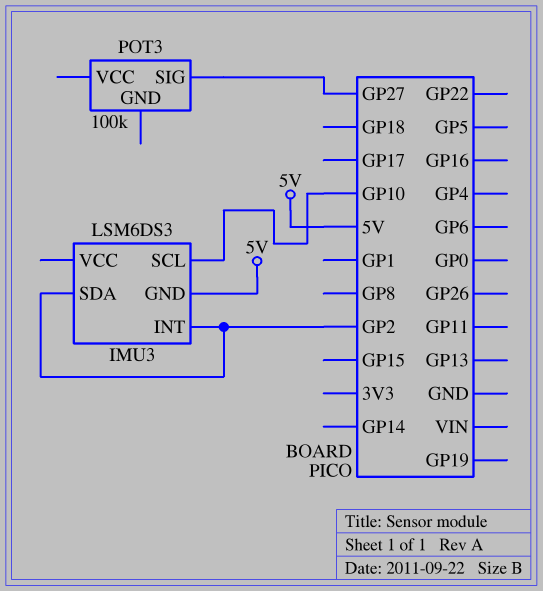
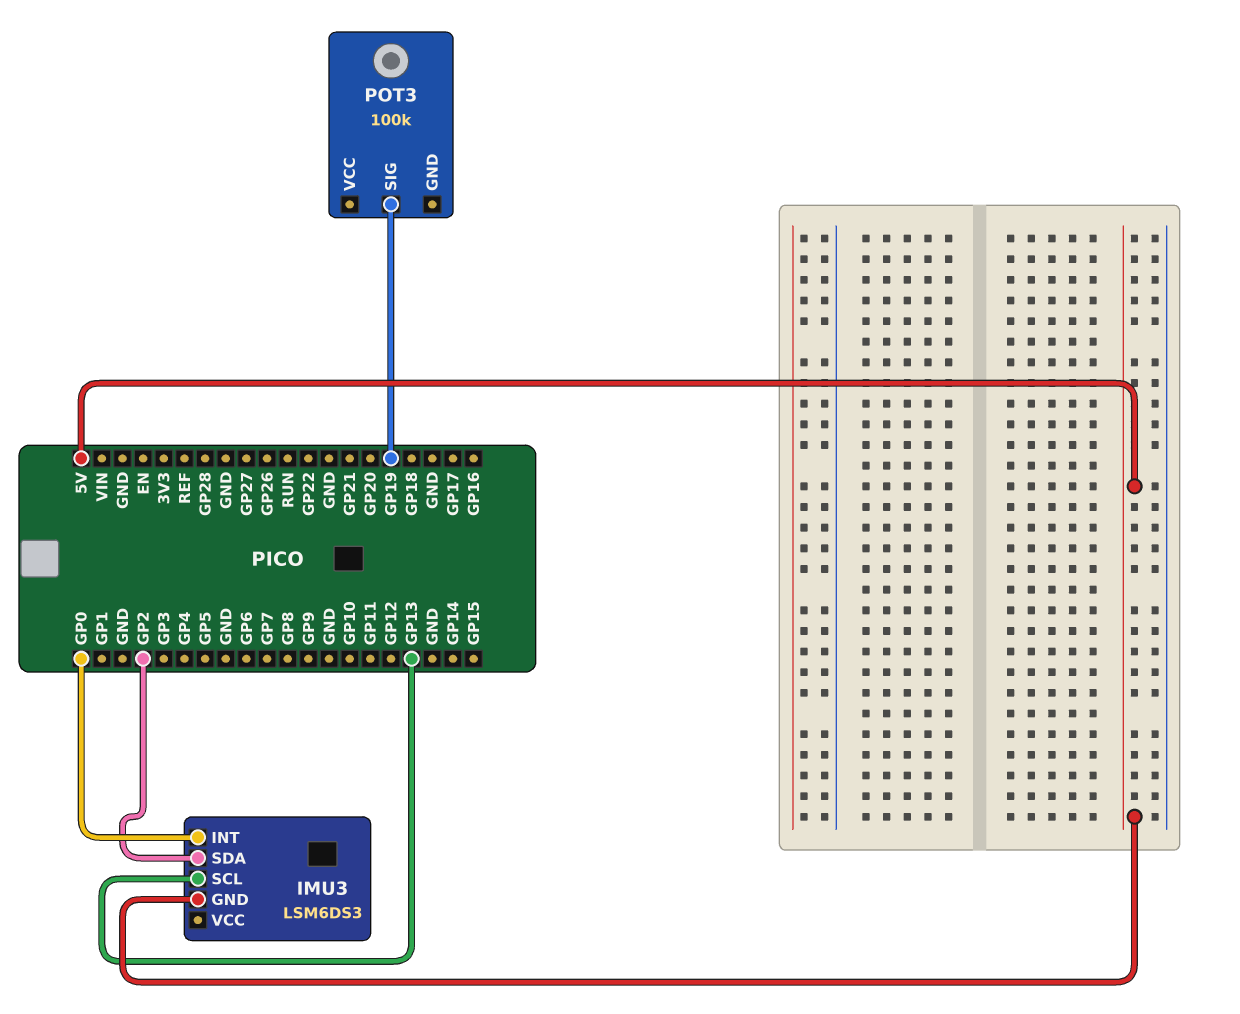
IMU3 pin INT: GP2 -> GP0
IMU3 pin SCL: GP10 -> GP13
POT3 pin SIG: GP27 -> GP19

